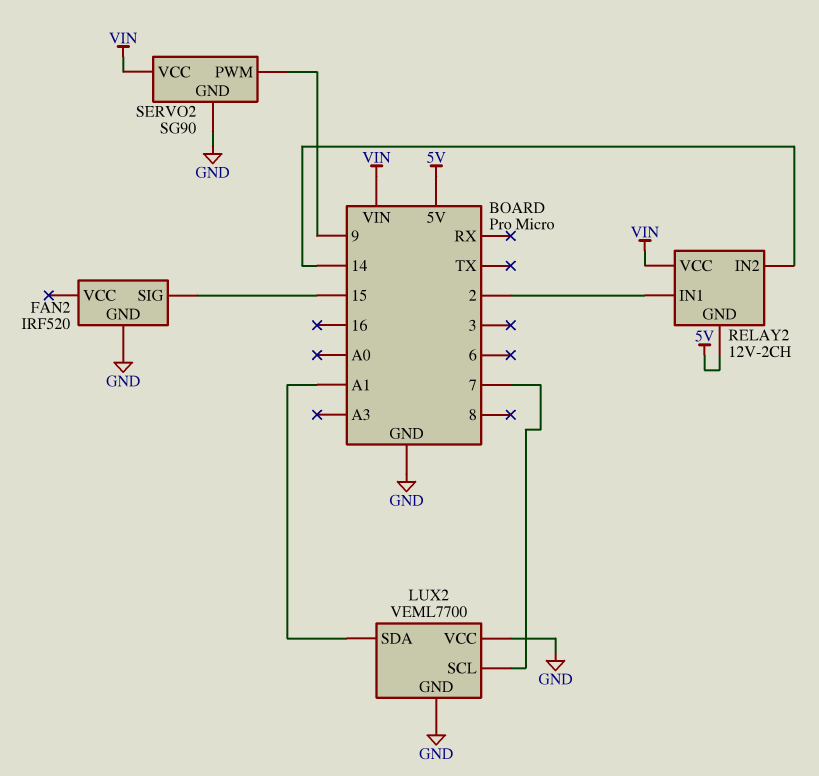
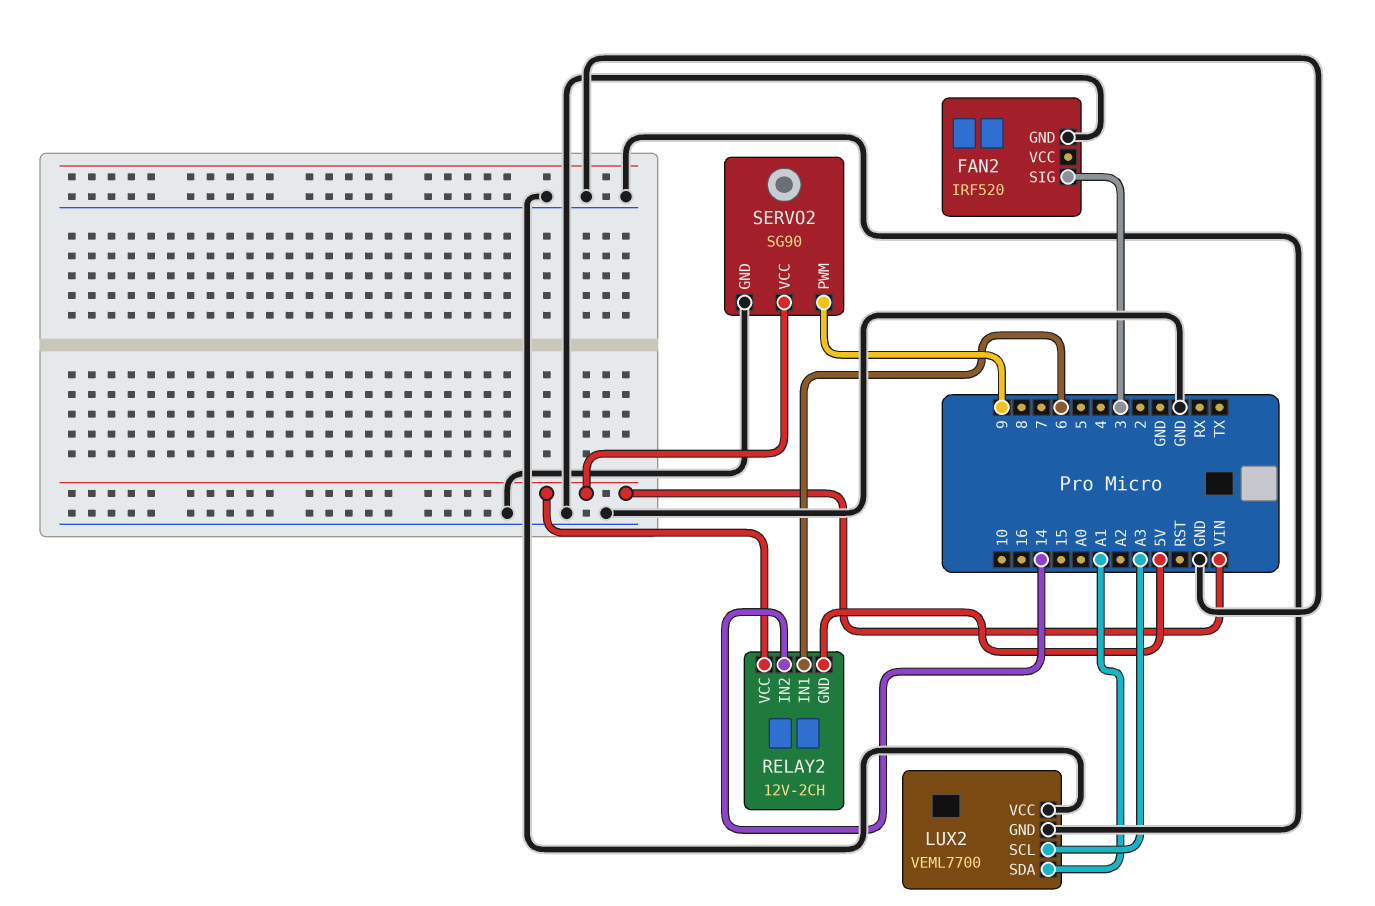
FAN2 pin SIG: 15 -> 3
LUX2 pin SCL: 7 -> A3
RELAY2 pin IN1: 2 -> 6

